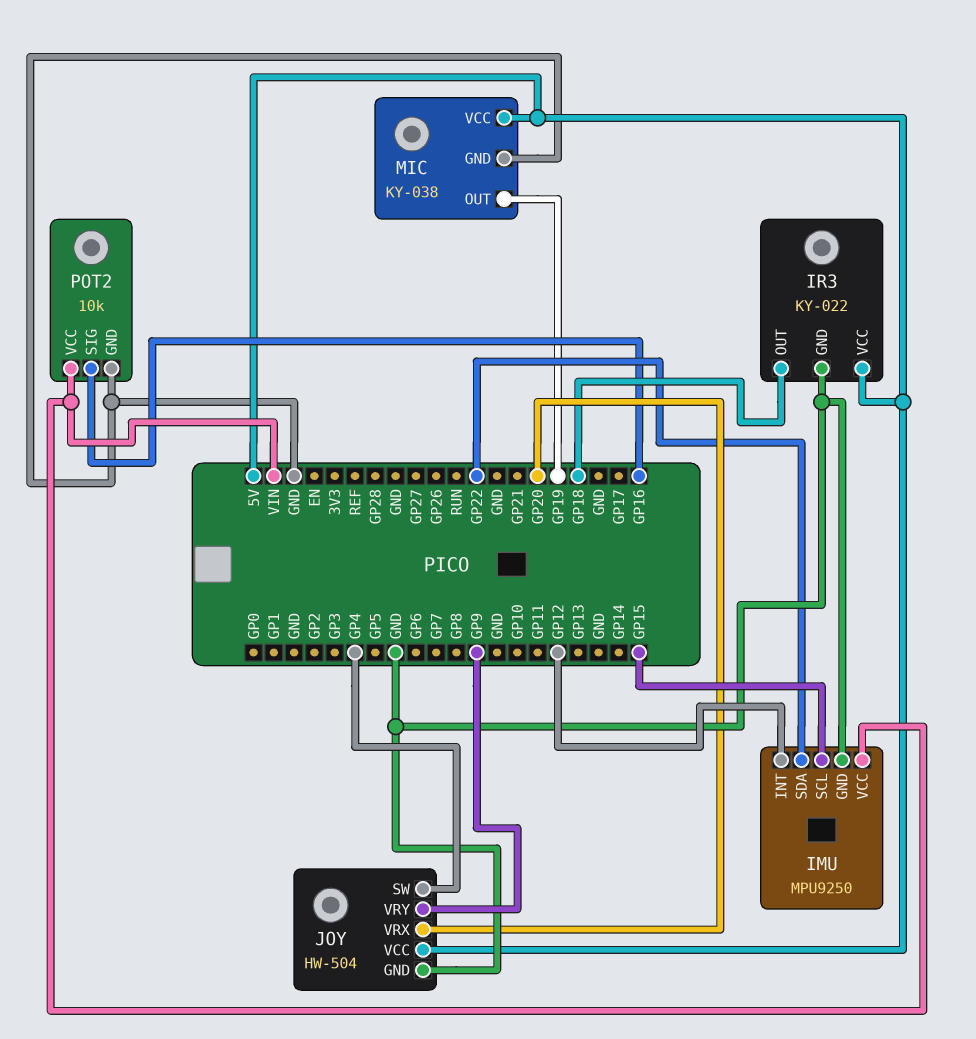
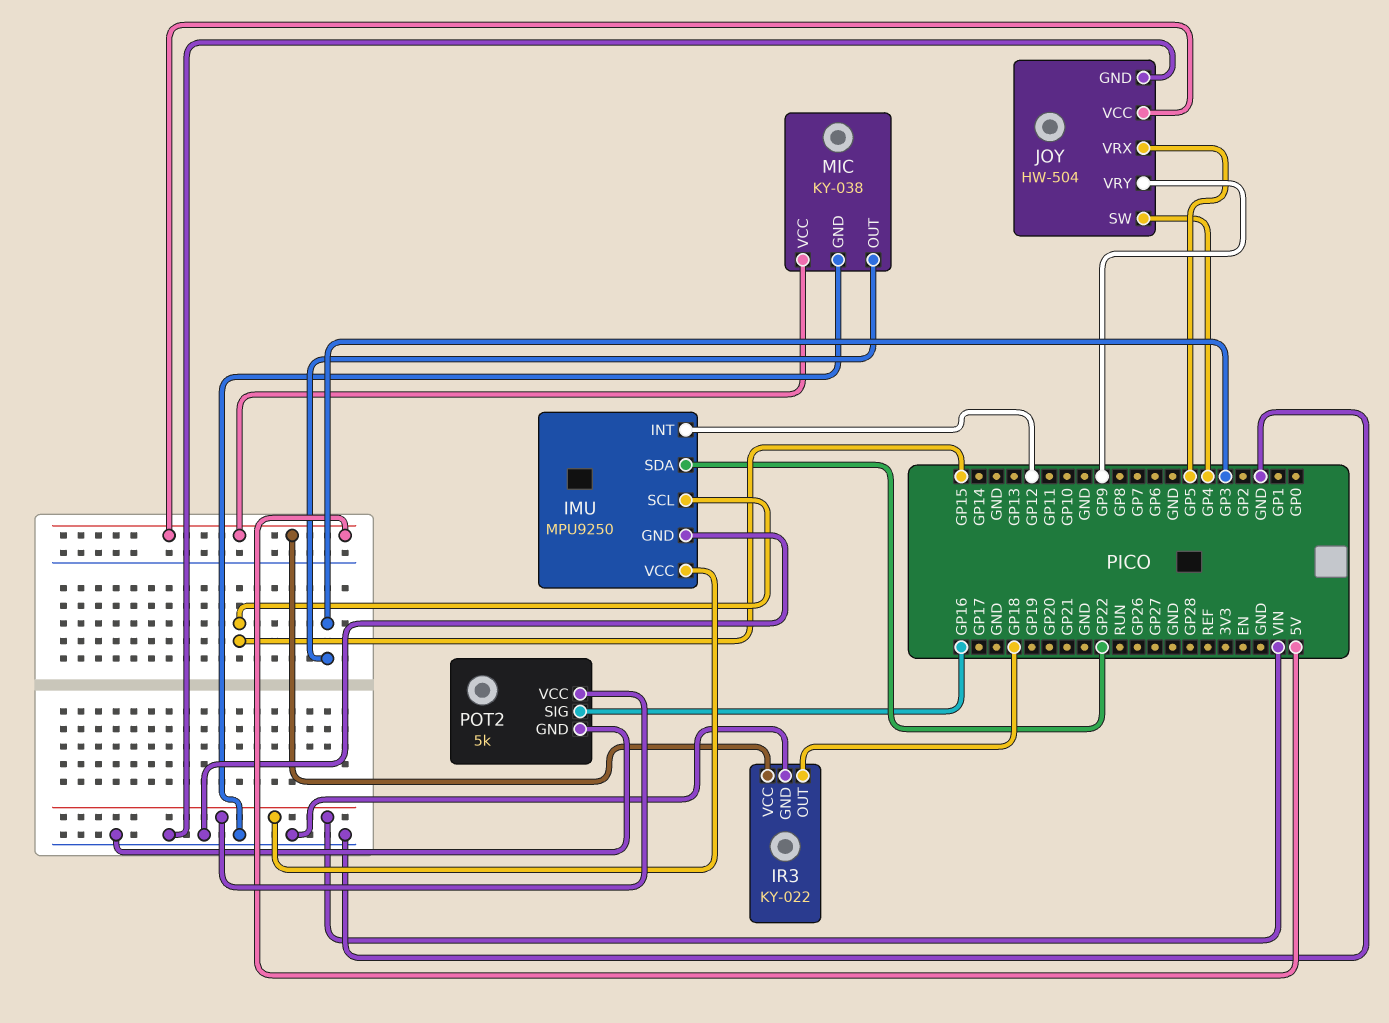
JOY pin VRX: GP20 -> GP5
MIC pin OUT: GP19 -> GP3
POT2: 10k -> 5k

